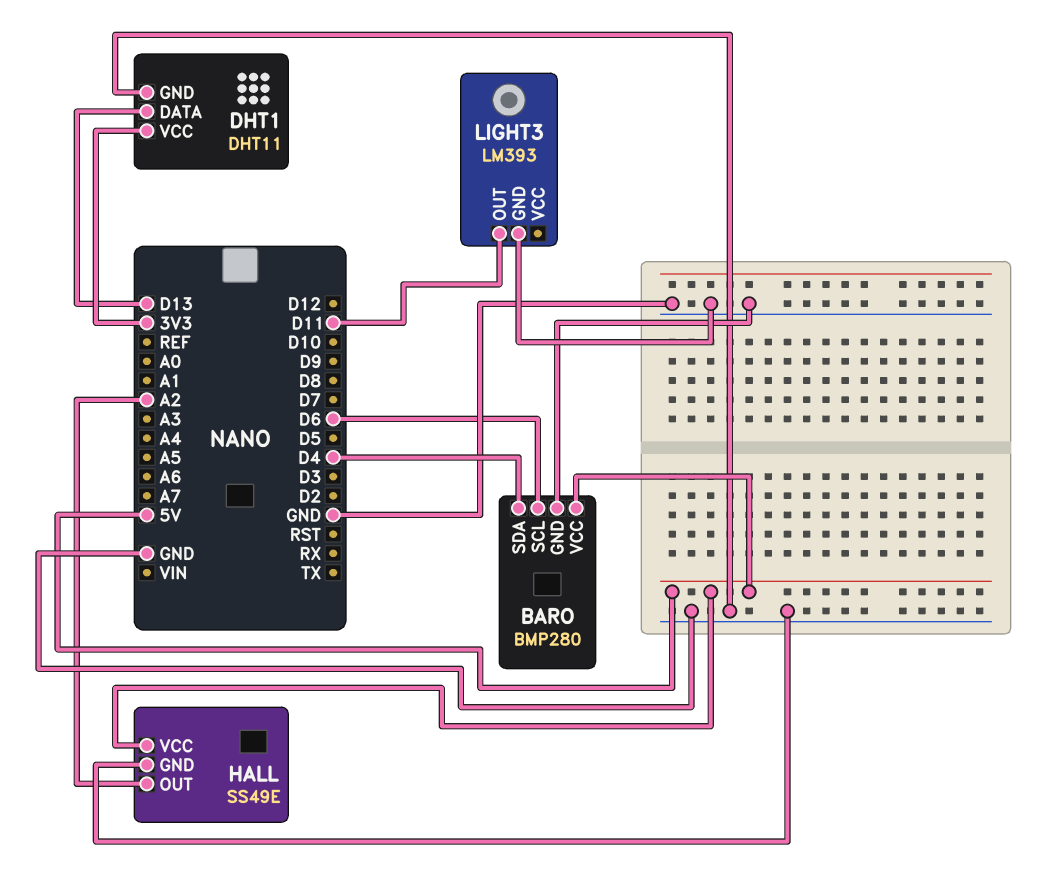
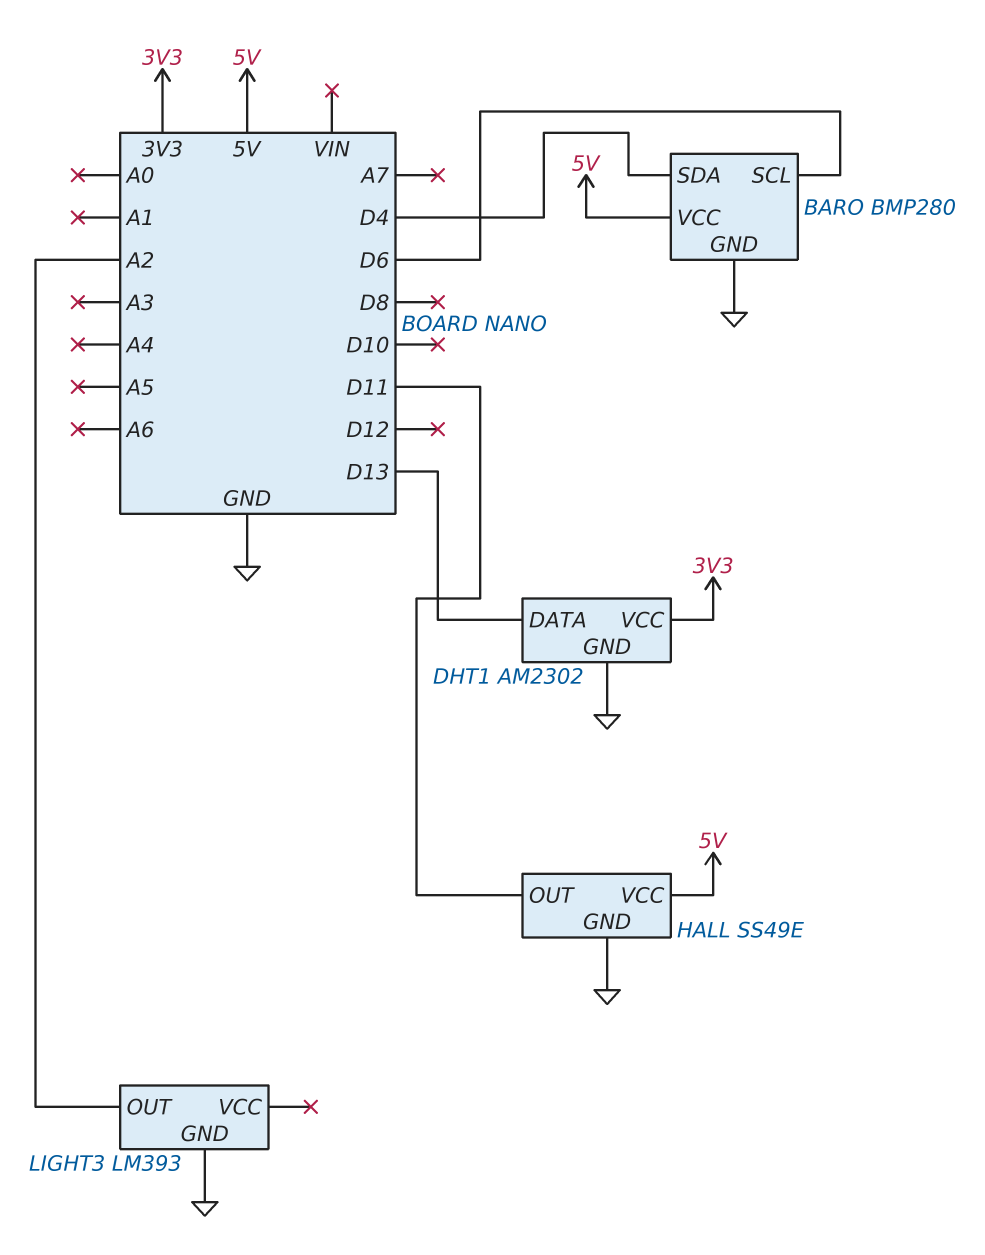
DHT1: DHT11 -> AM2302
HALL pin OUT: A2 -> D11
LIGHT3 pin OUT: D11 -> A2

